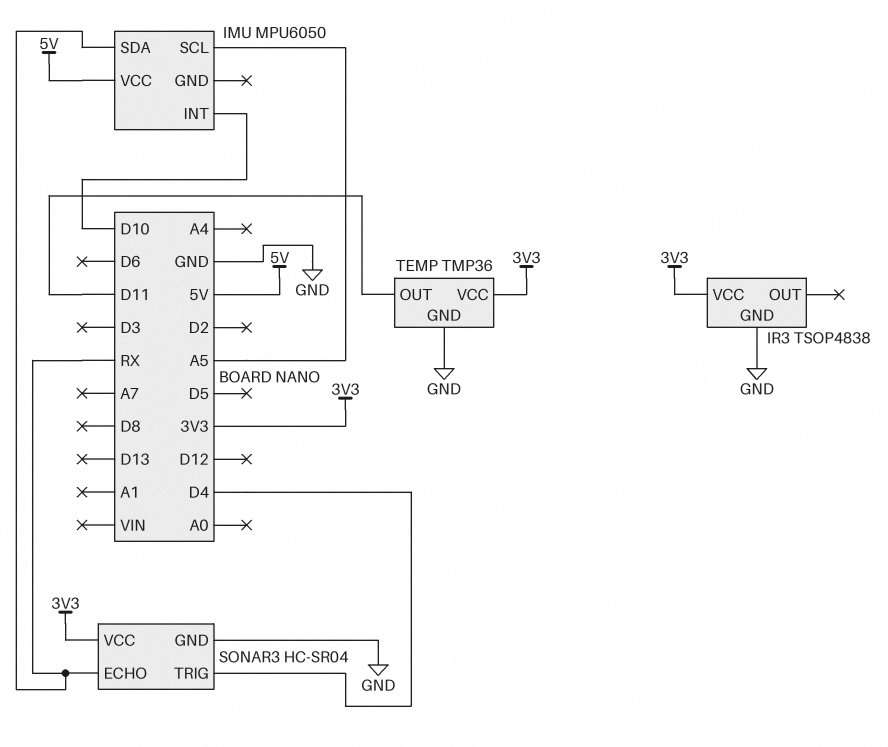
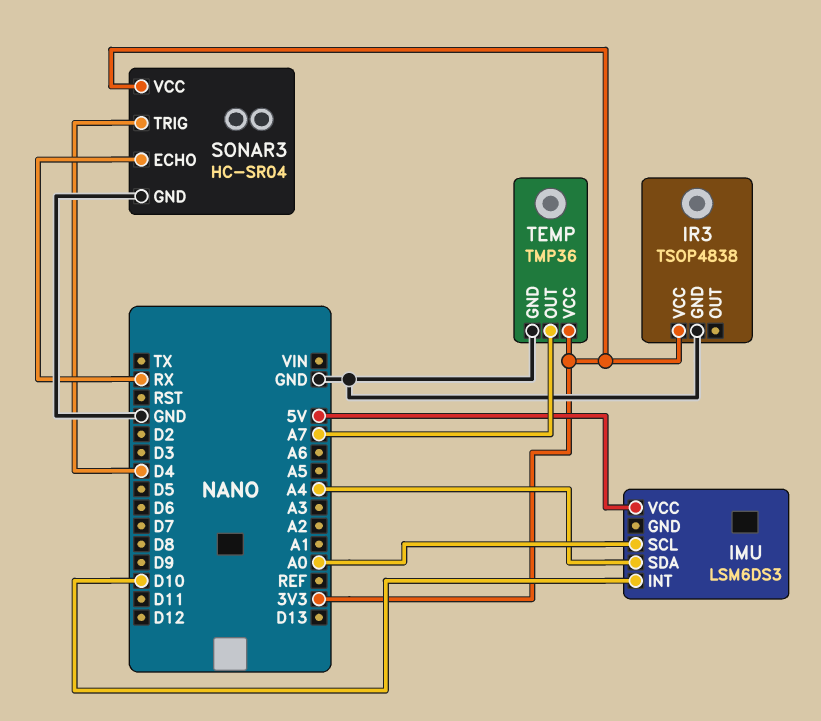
IMU: MPU6050 -> LSM6DS3
IMU pin SCL: A5 -> A0
IMU pin SDA: RX -> A4
TEMP pin OUT: D11 -> A7

